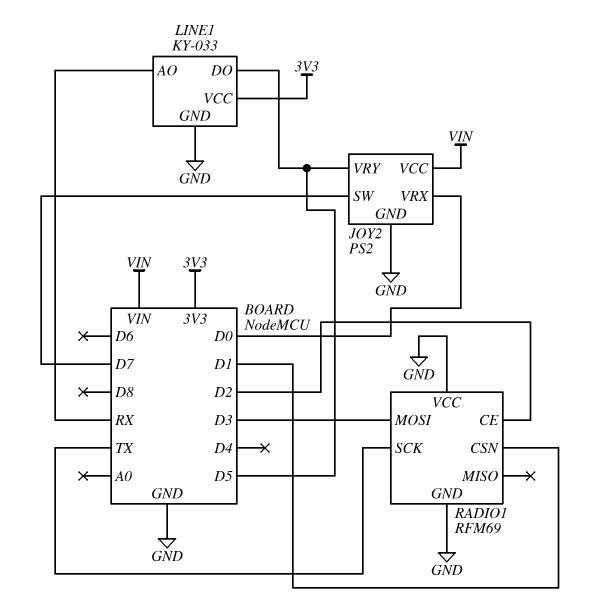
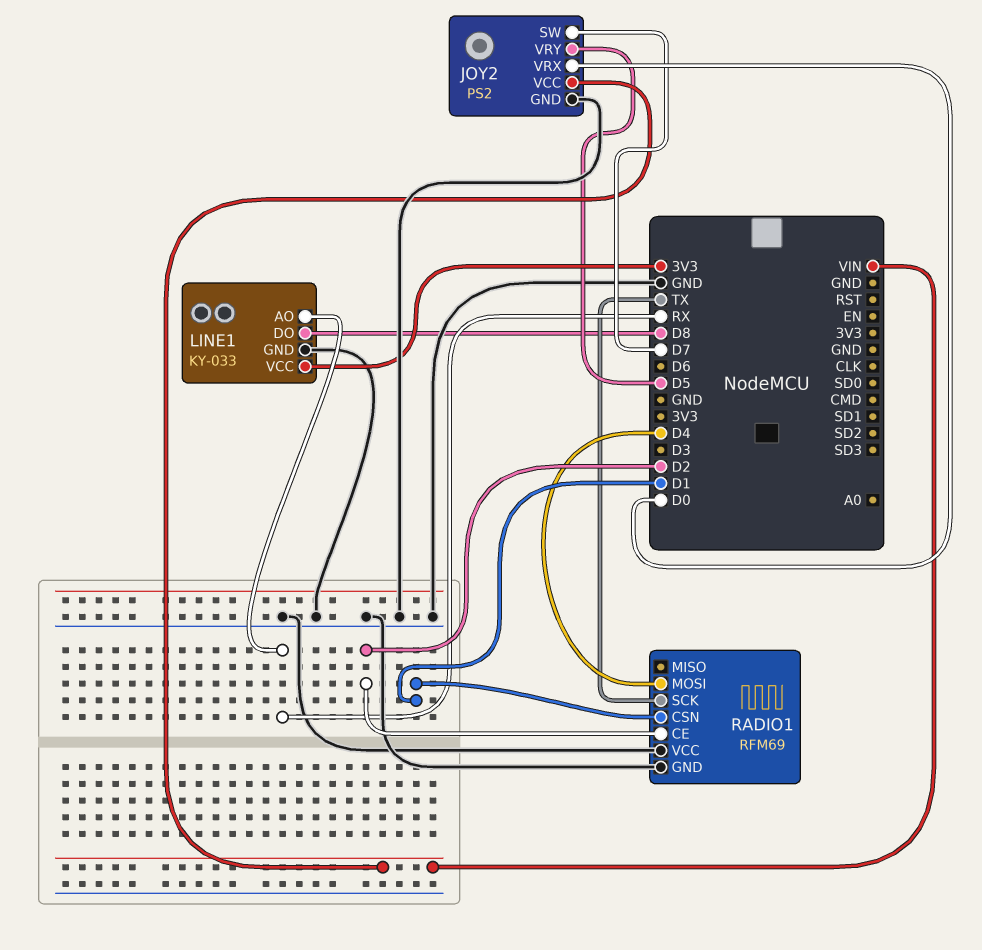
LINE1 pin DO: D5 -> D8
RADIO1 pin MOSI: D3 -> D4

